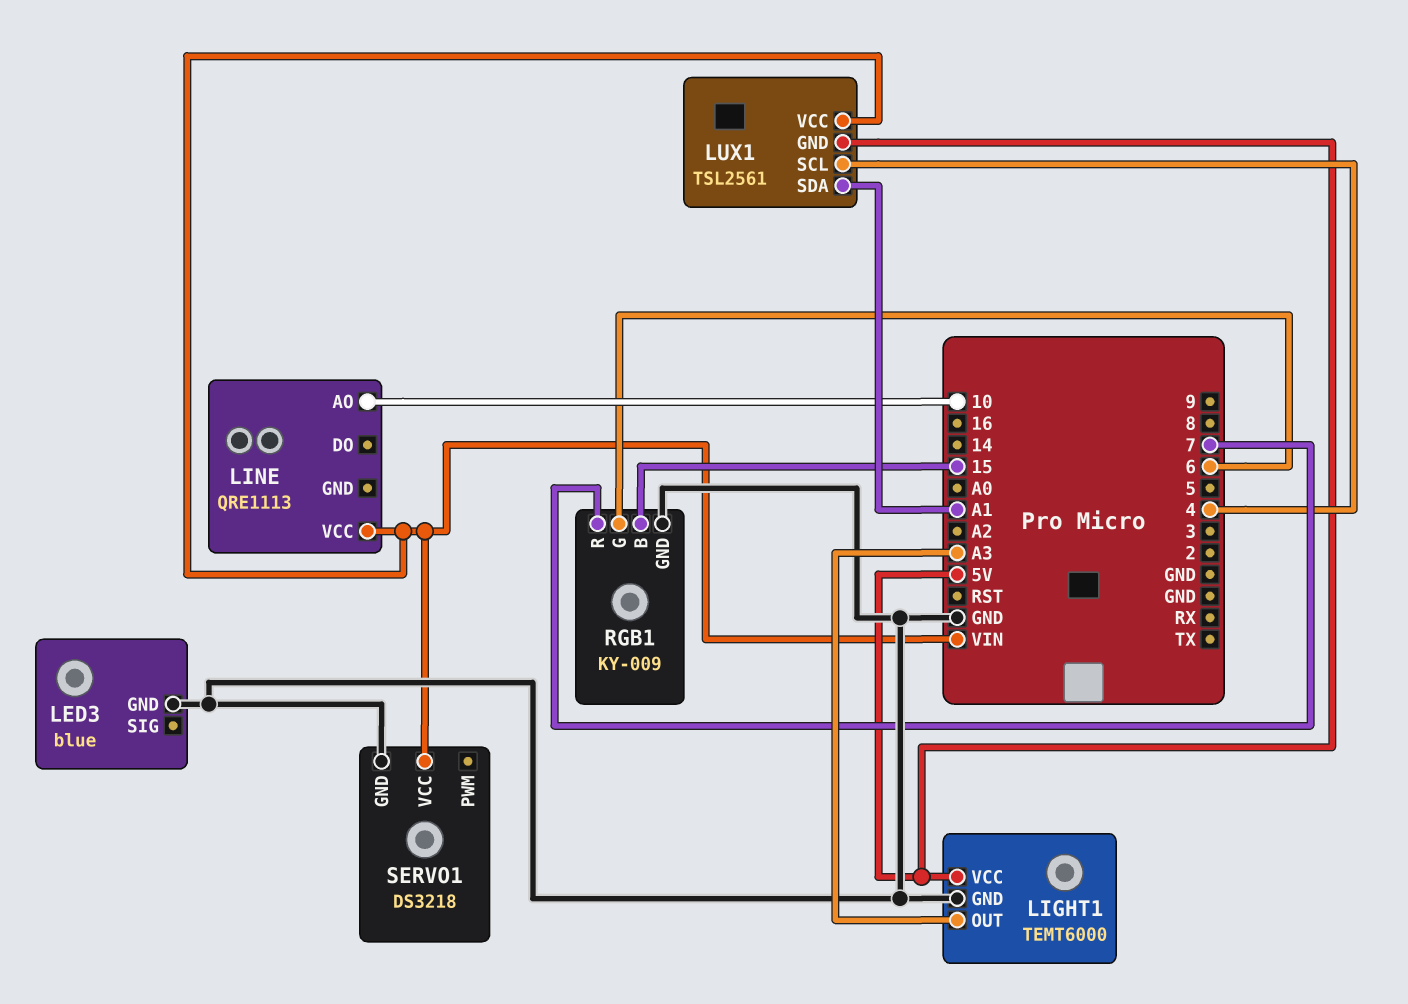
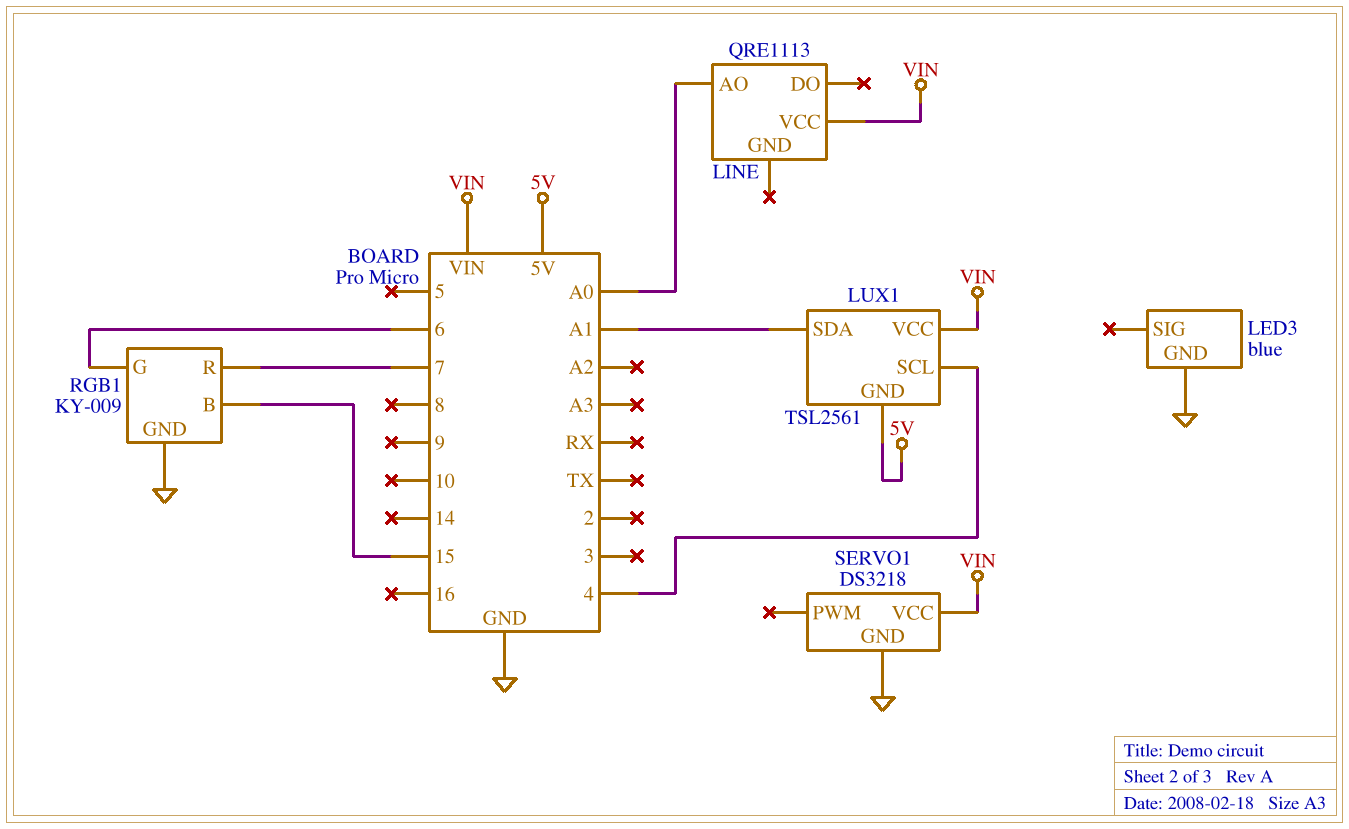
LIGHT1: TEMT6000 -> none
LIGHT1 pin GND: GND -> none
LIGHT1 pin OUT: A3 -> none
LIGHT1 pin VCC: 5V -> none
LINE pin AO: 10 -> A0

